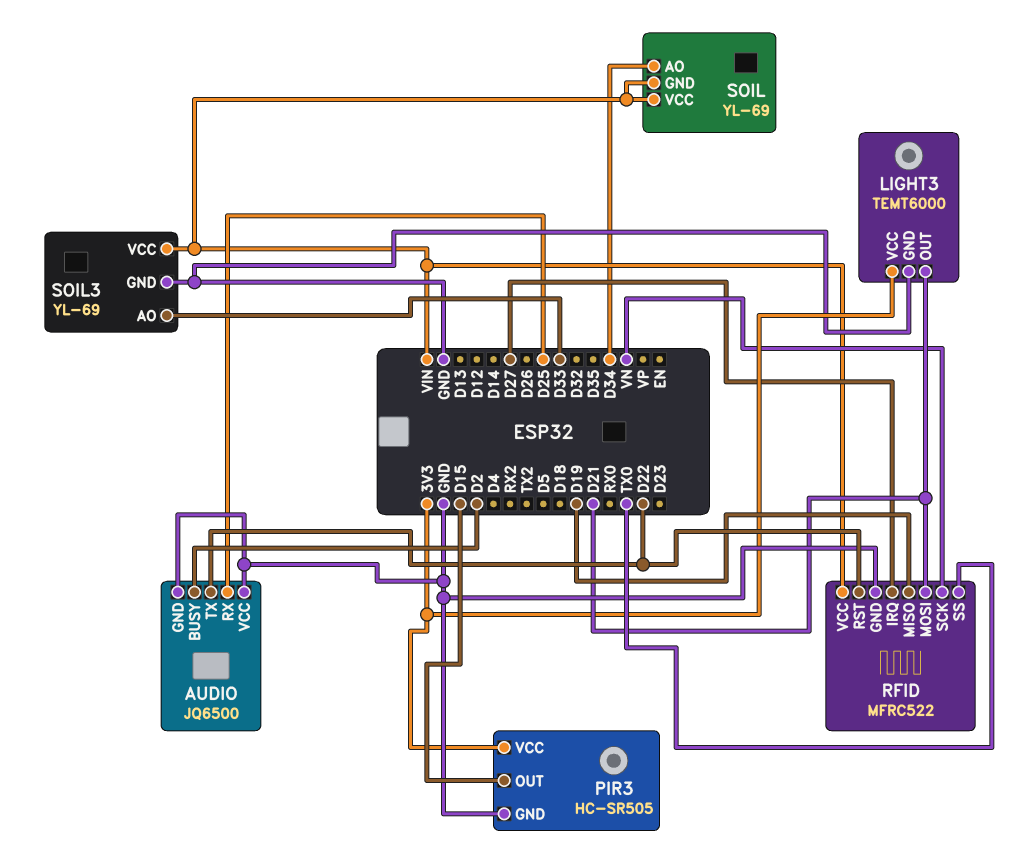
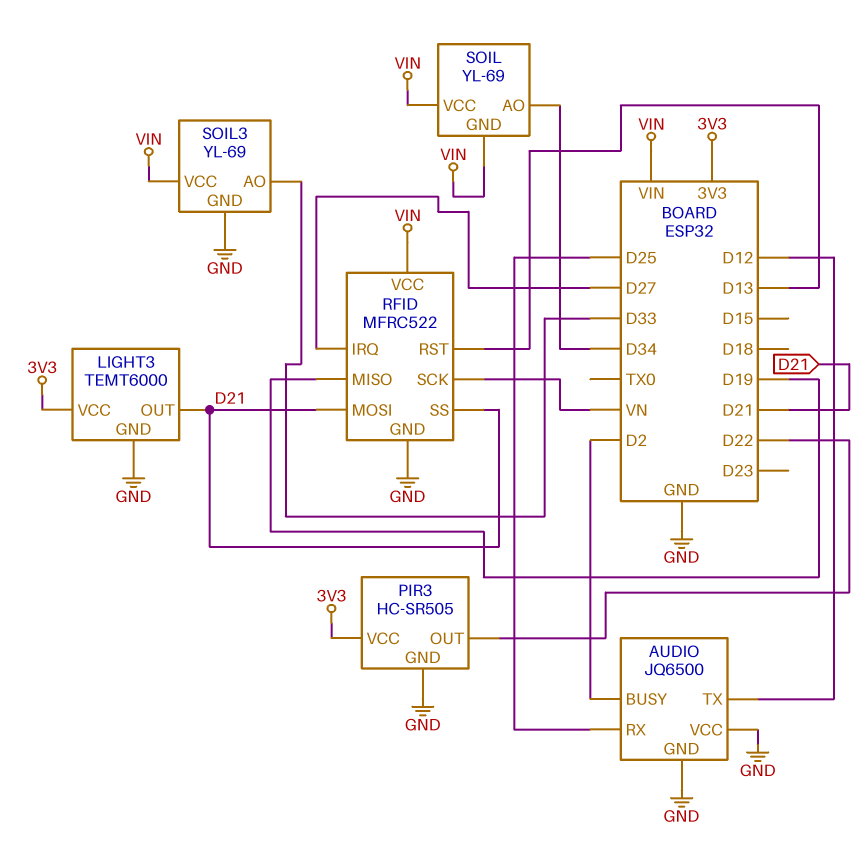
AUDIO pin TX: D22 -> D12
PIR3 pin OUT: D15 -> D22
RFID pin RST: D22 -> D13
RFID pin SS: TX0 -> D21

